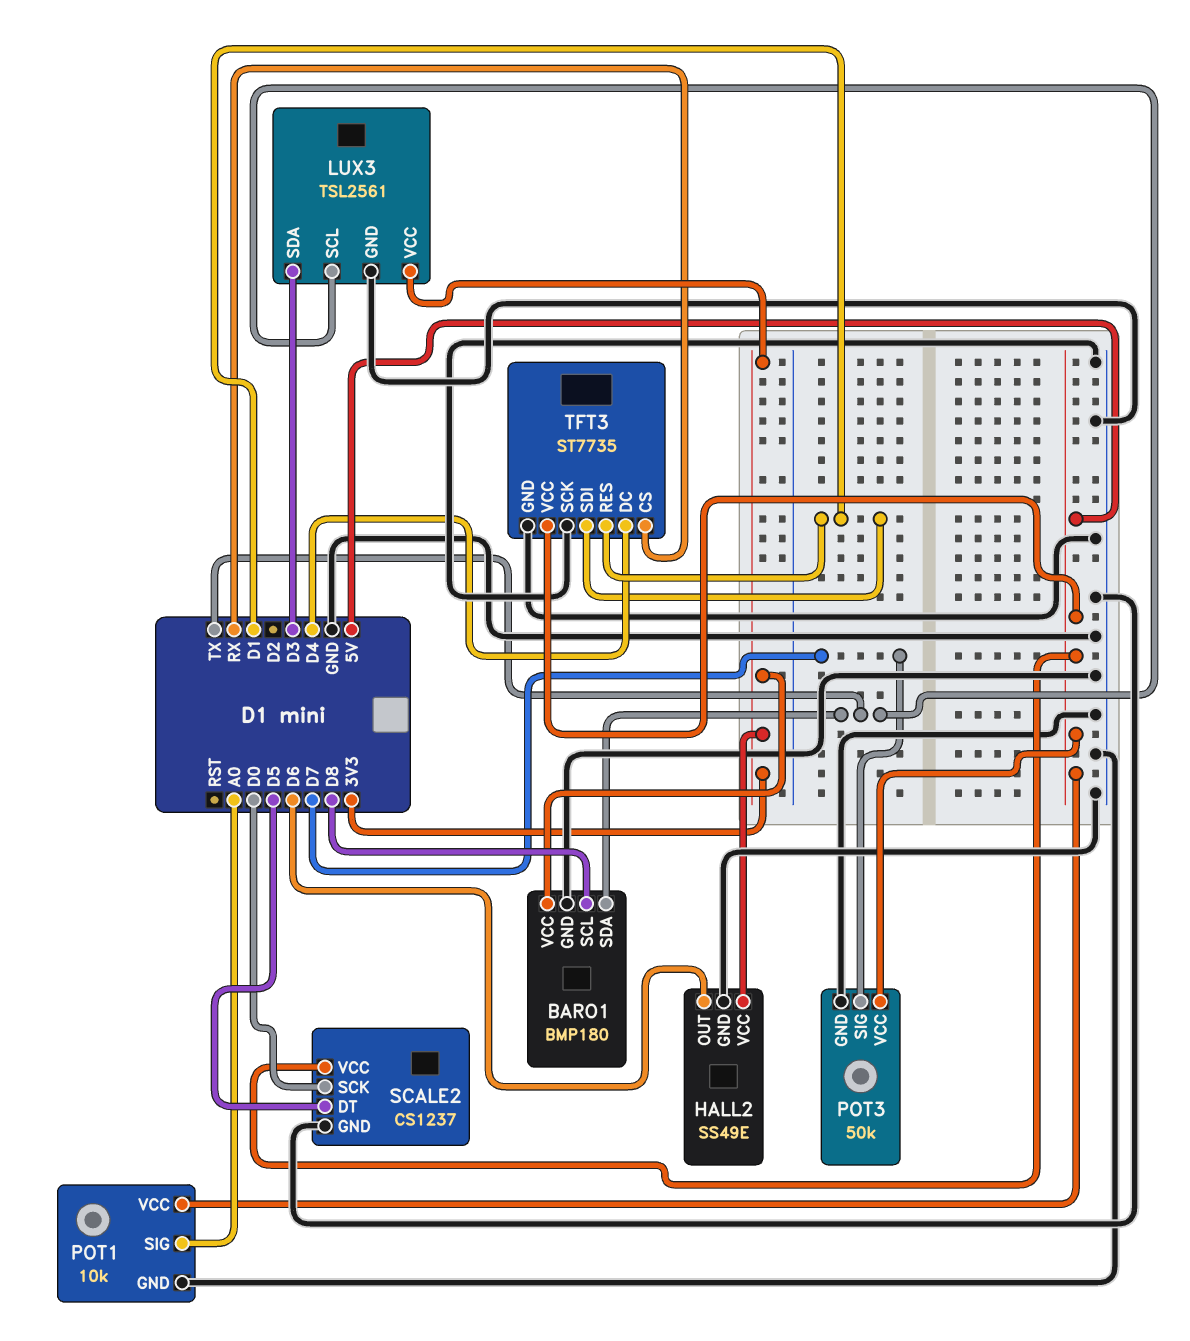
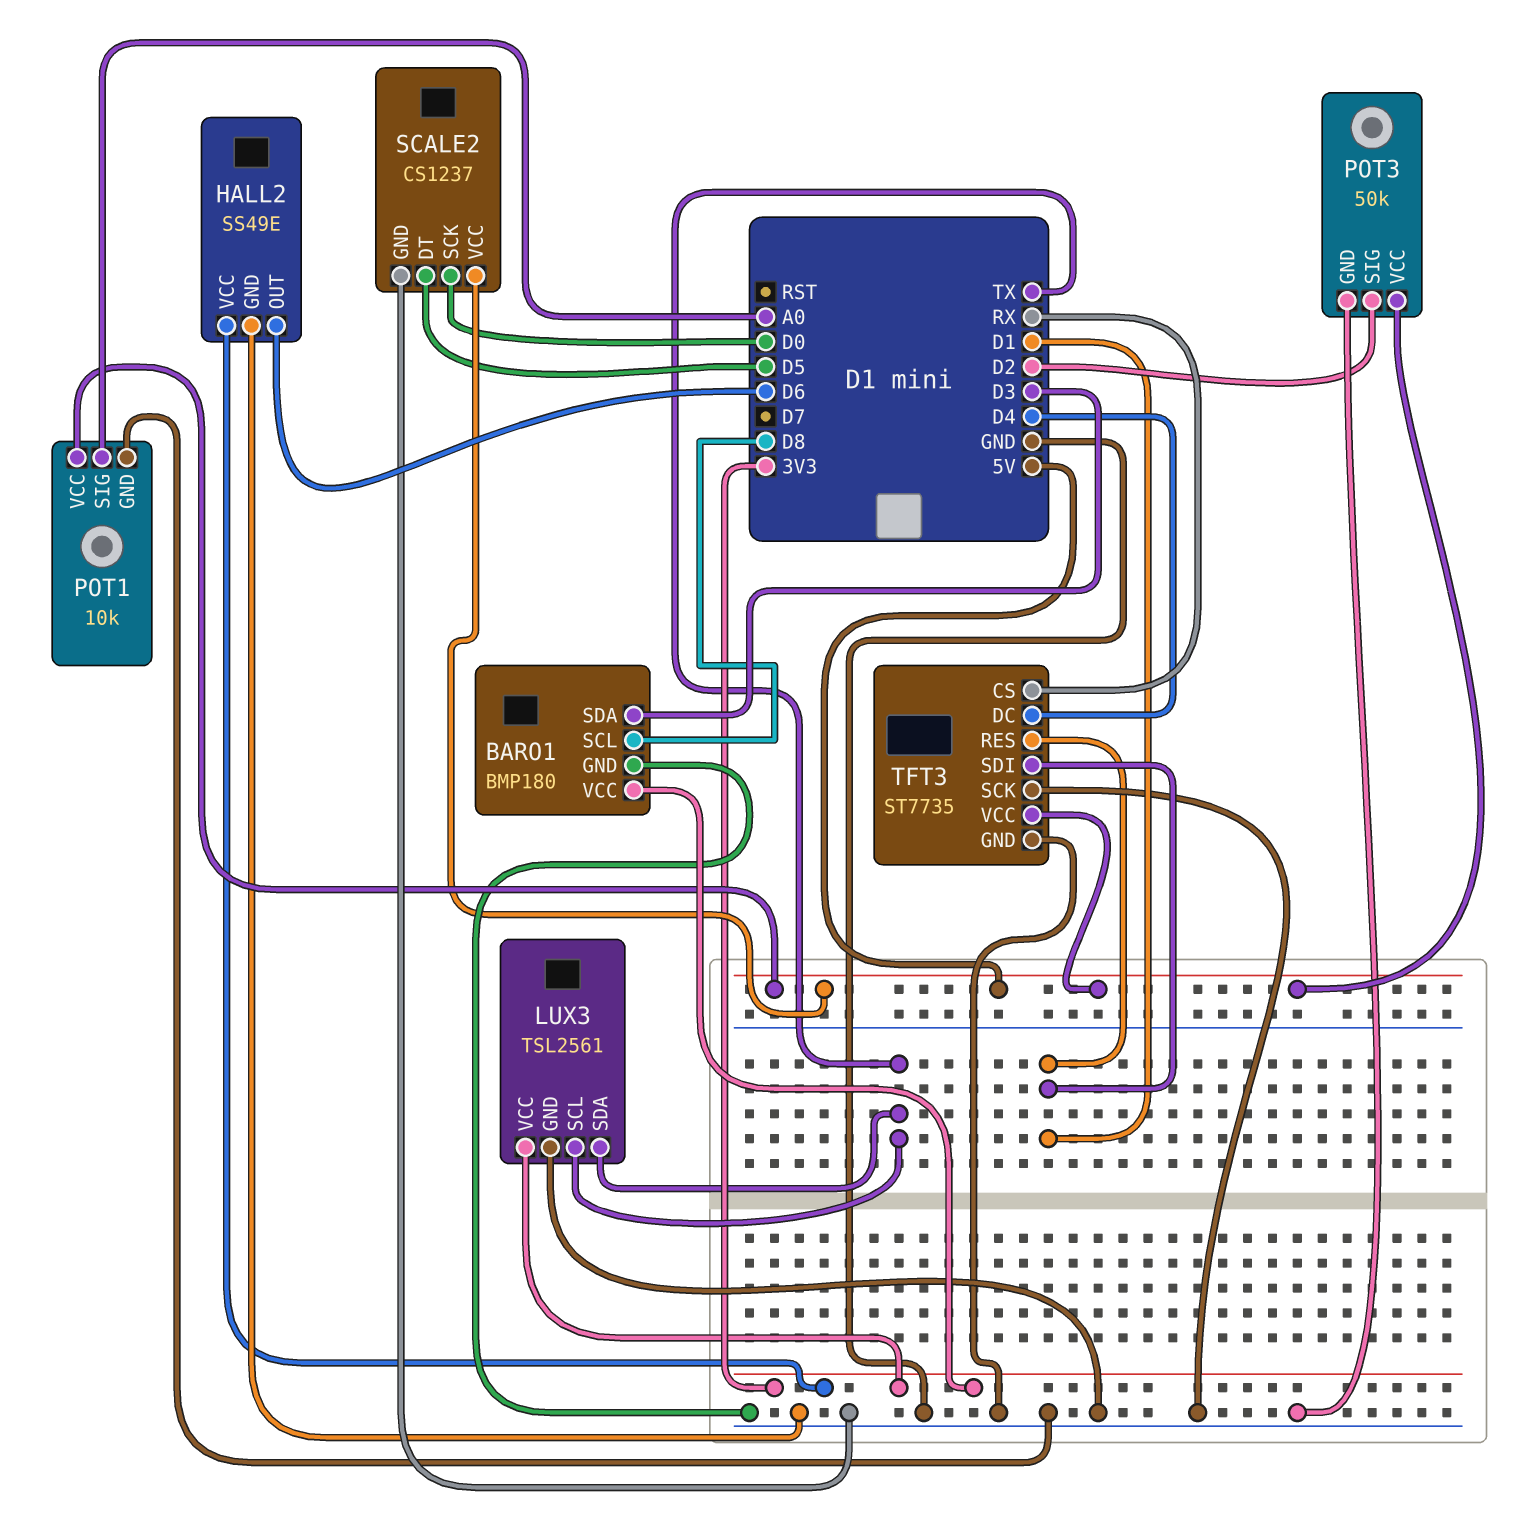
BARO1 pin SDA: TX -> D3
LUX3 pin SDA: D3 -> TX
POT3 pin SIG: D7 -> D2

